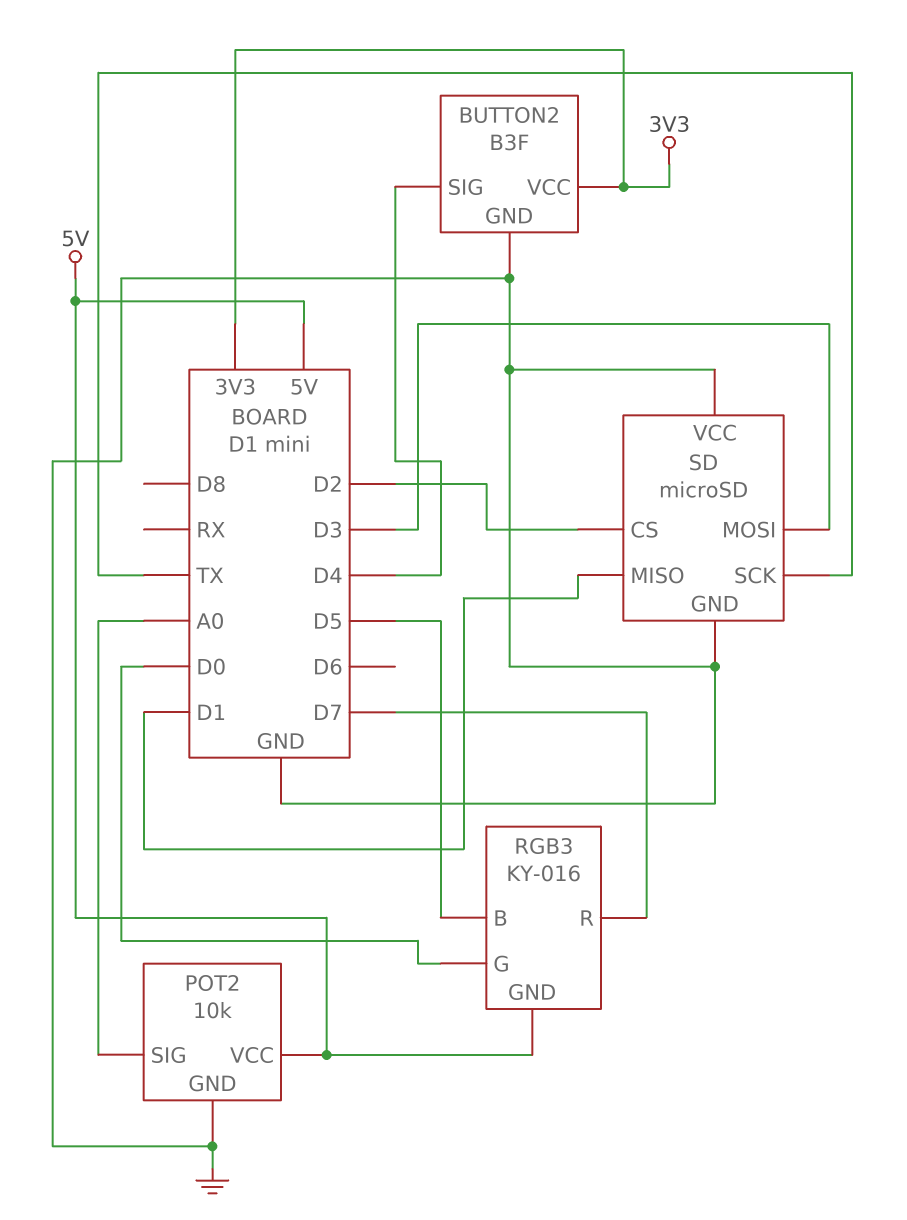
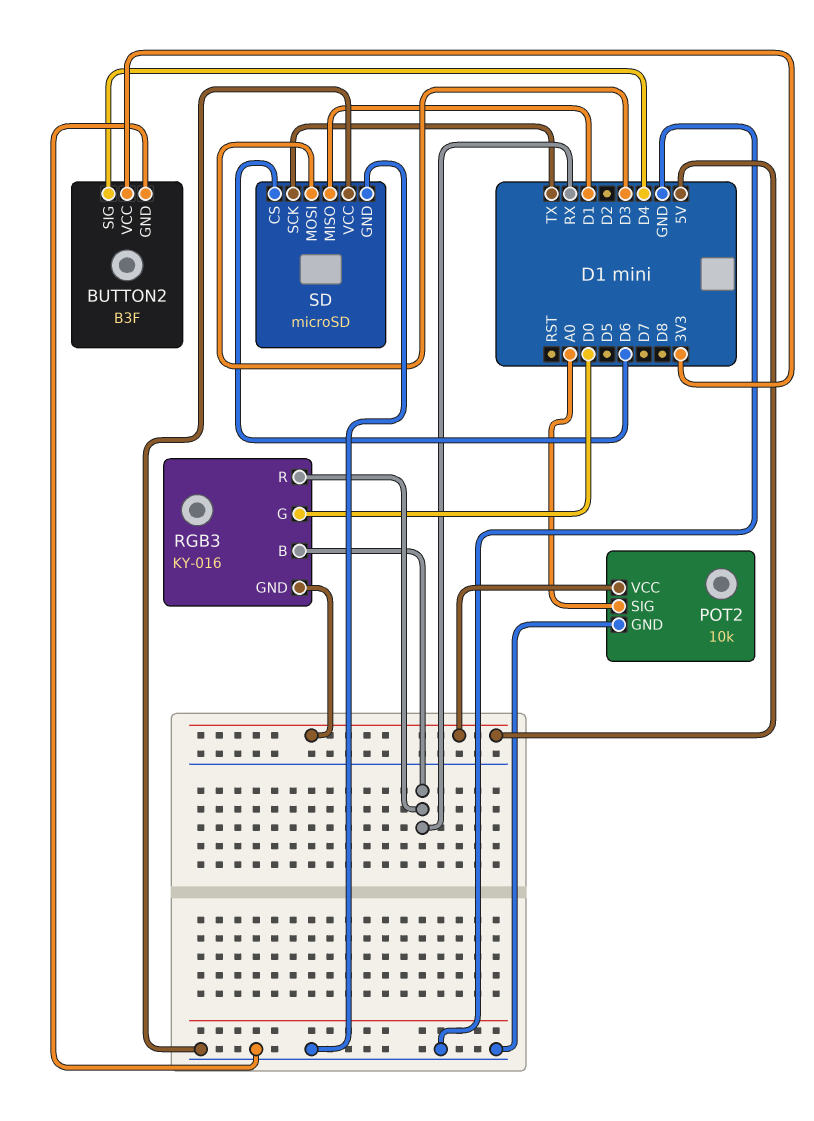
RGB3 pin B: D5 -> RX
RGB3 pin R: D7 -> RX
SD pin CS: D2 -> D6

